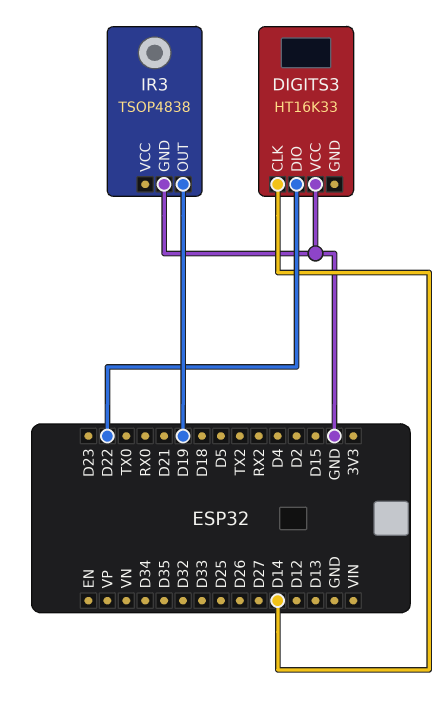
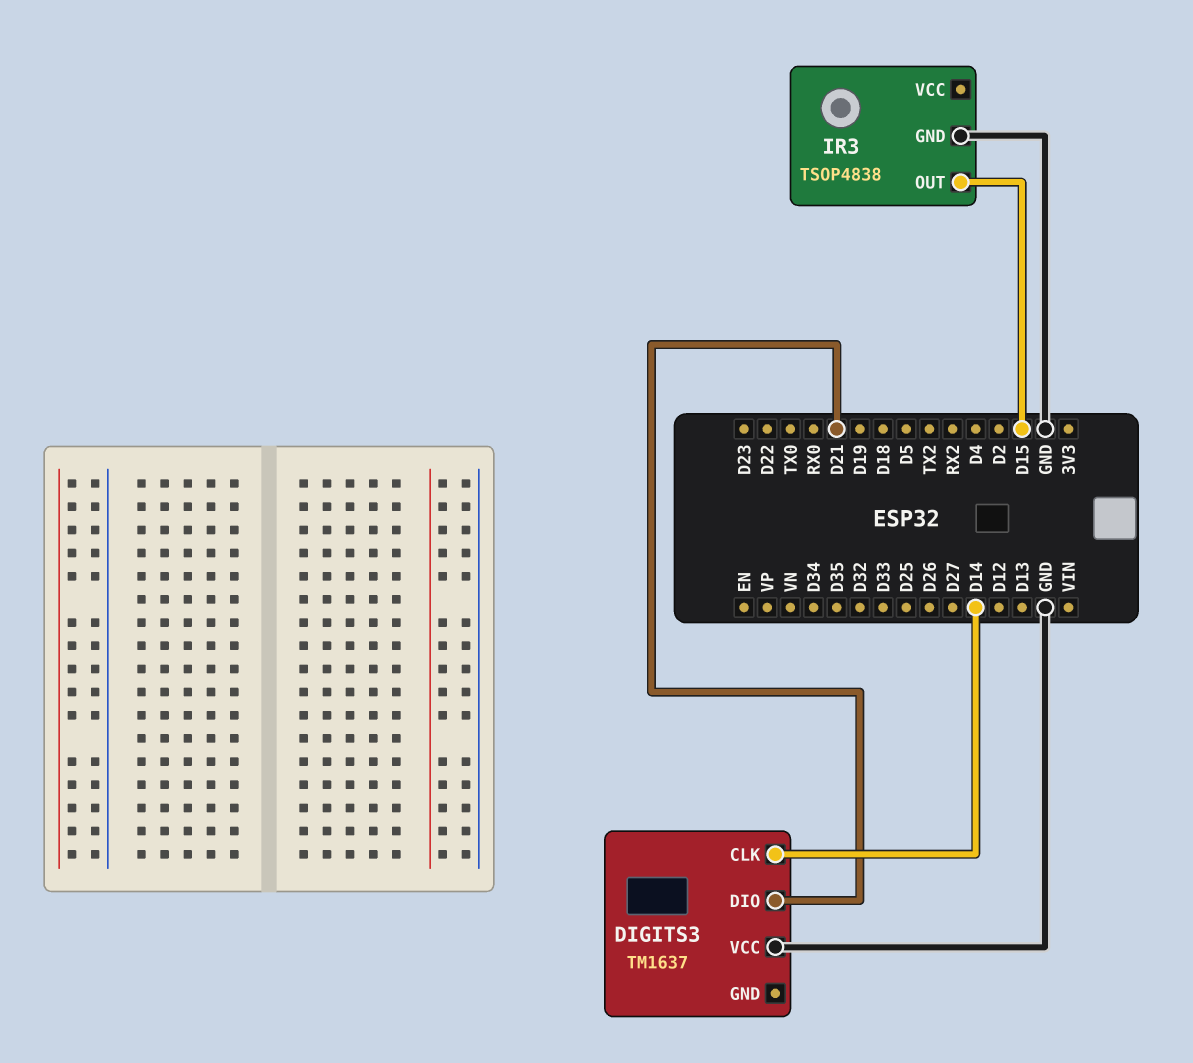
DIGITS3: HT16K33 -> TM1637
DIGITS3 pin DIO: D22 -> D21
IR3 pin OUT: D19 -> D15

